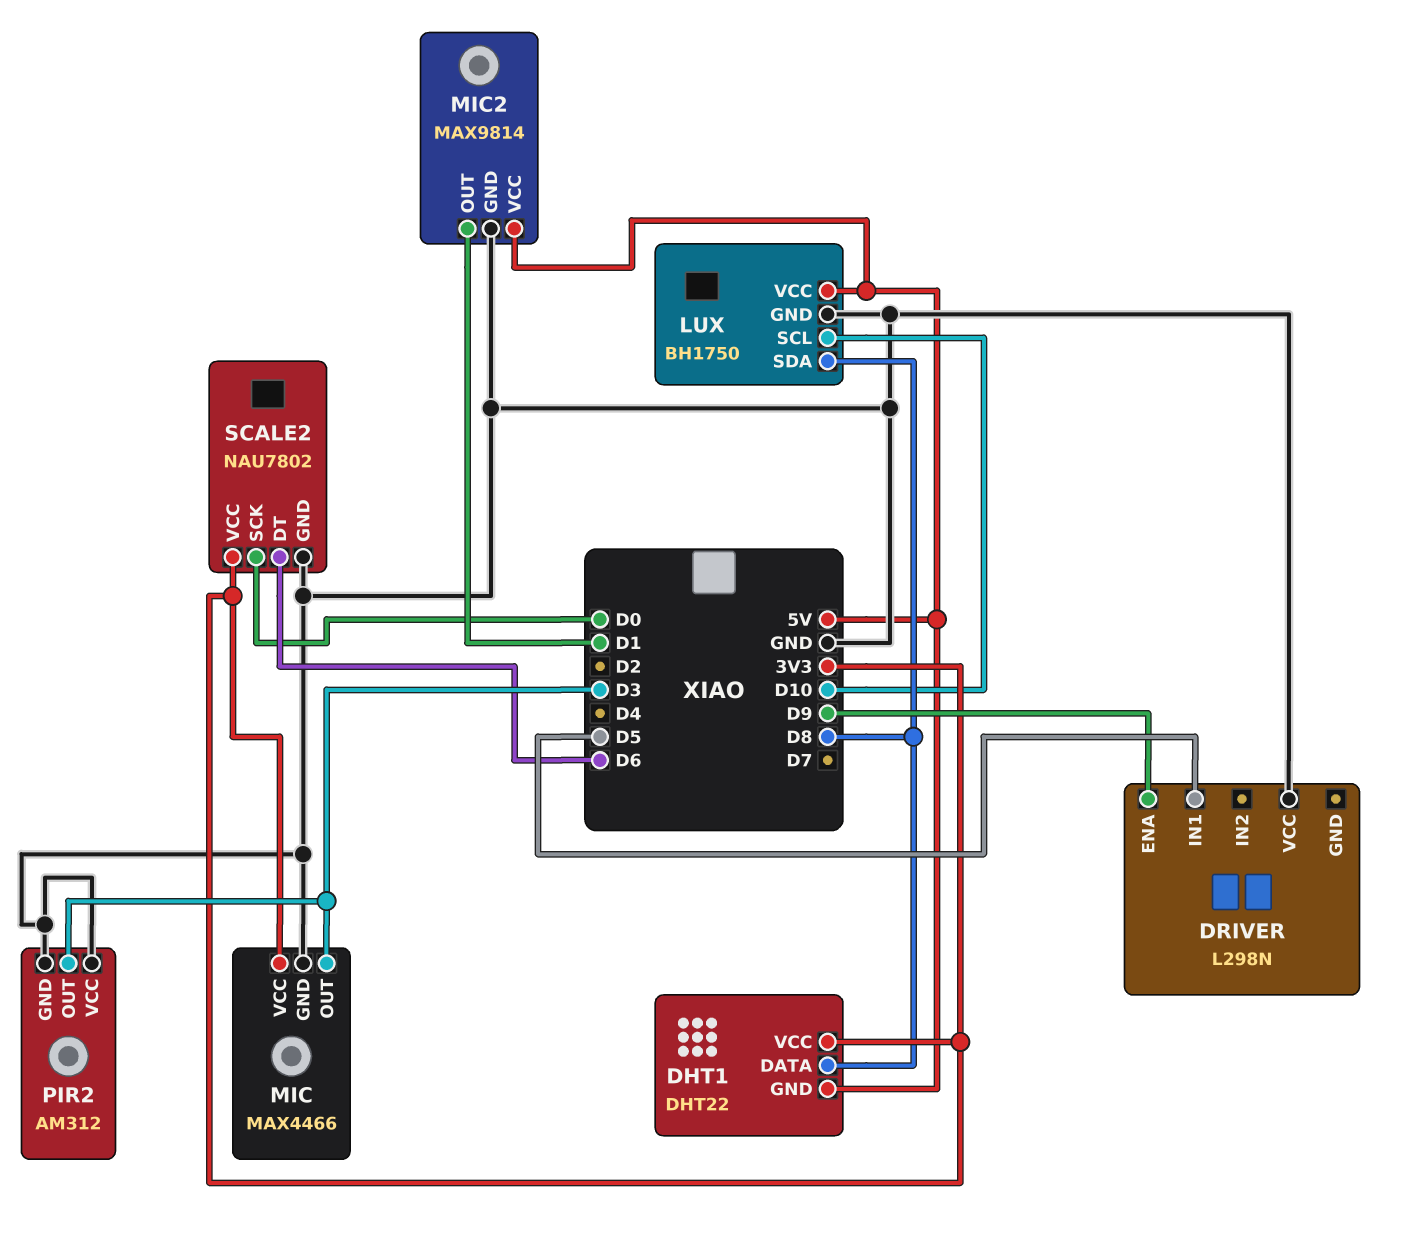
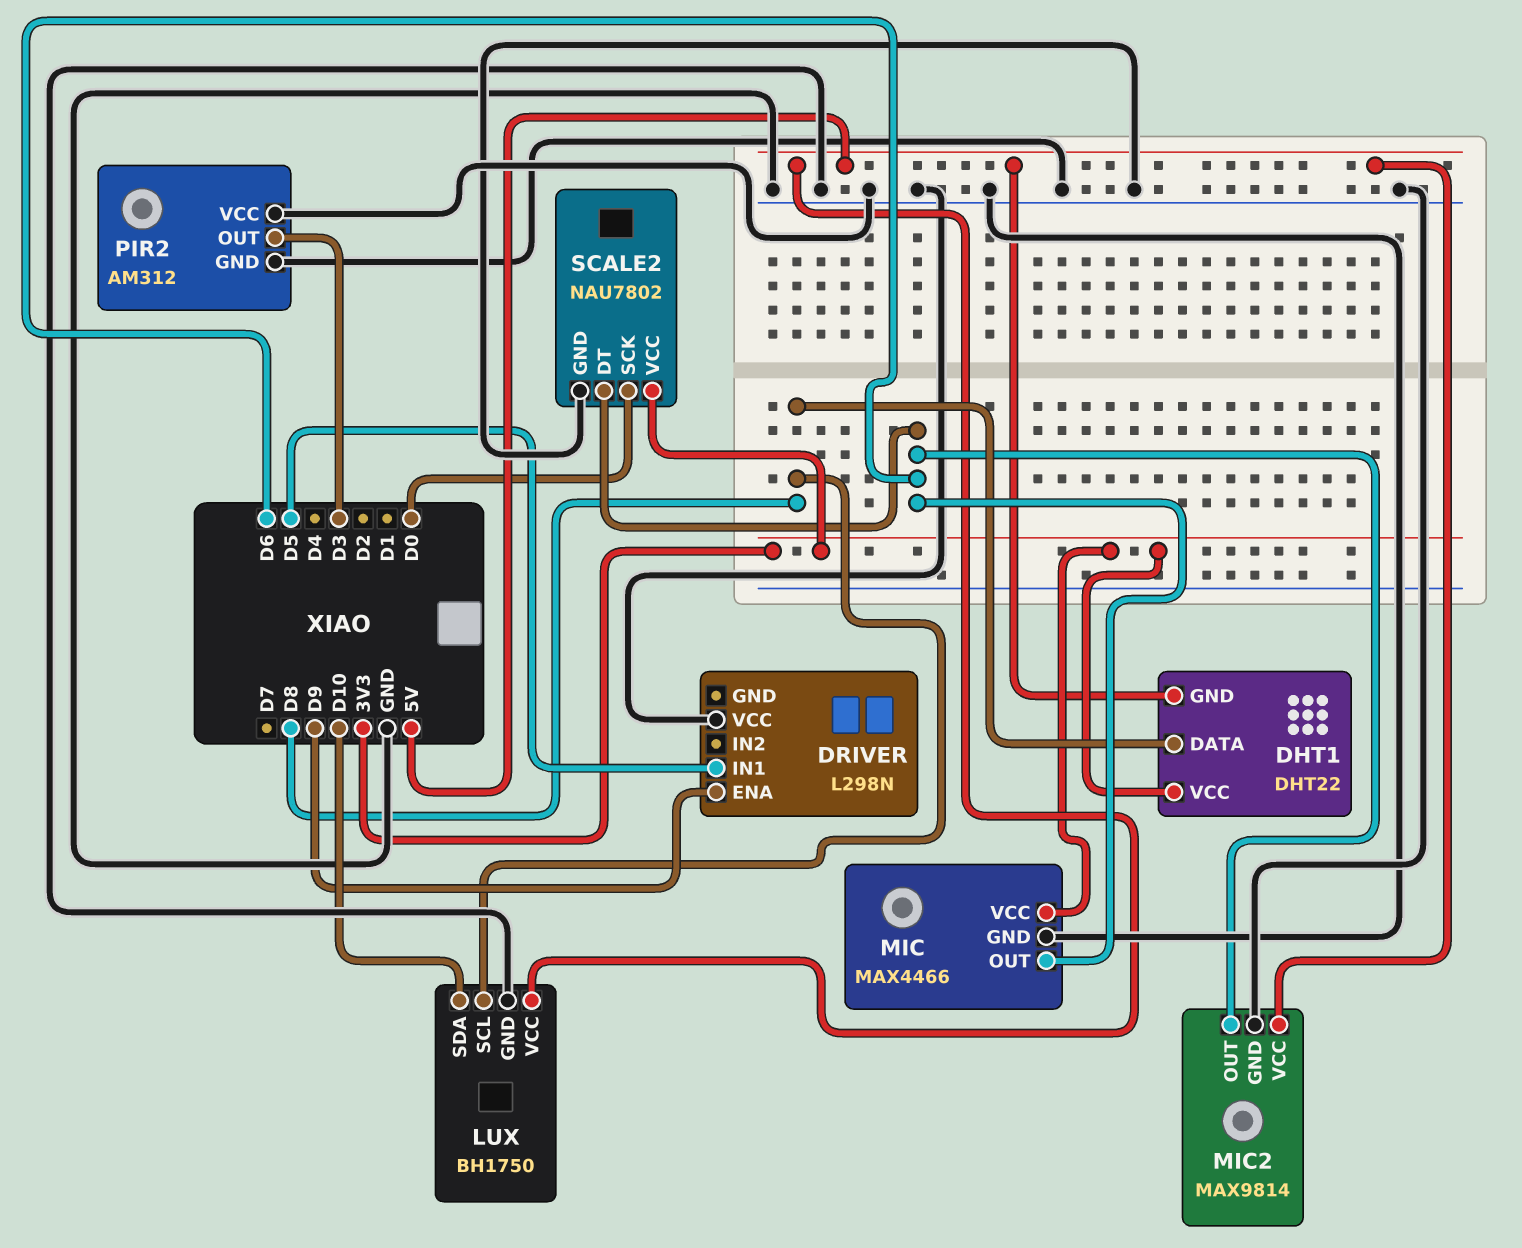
LUX pin SCL: D10 -> D8
LUX pin SDA: D8 -> D10
MIC pin OUT: D3 -> D6
MIC2 pin OUT: D1 -> D6

